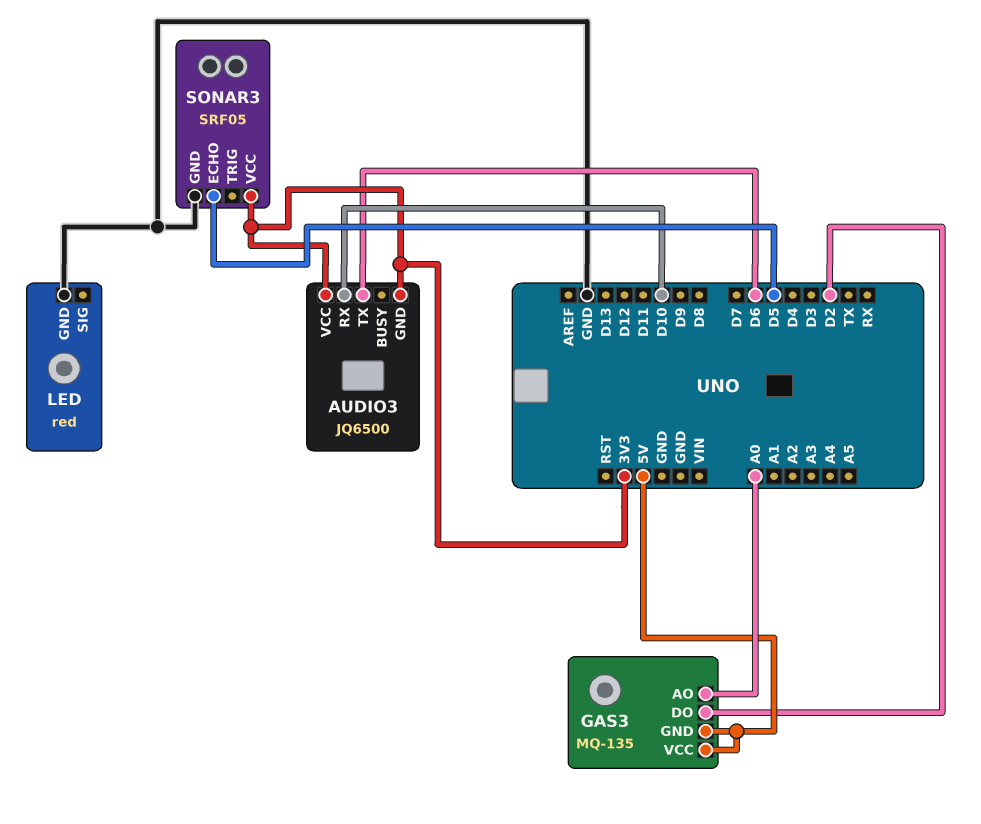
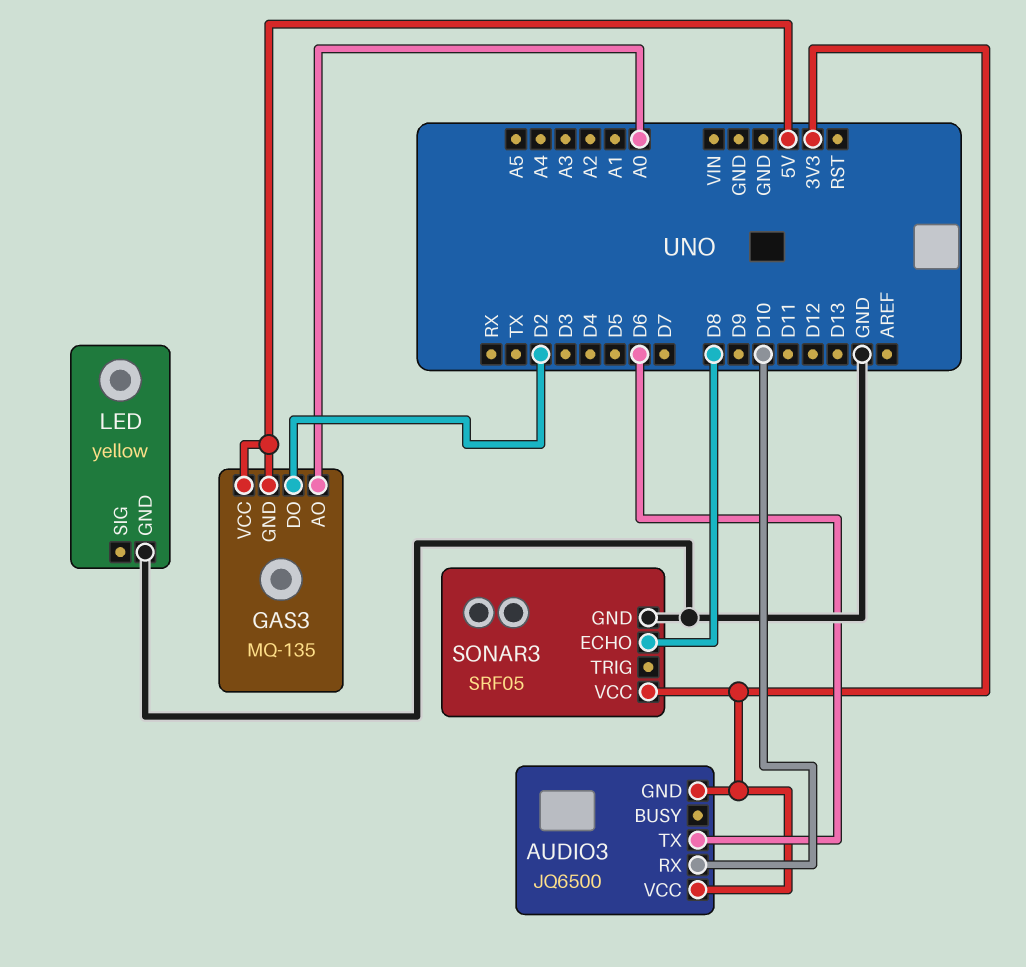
LED: red -> yellow
SONAR3 pin ECHO: D5 -> D8

